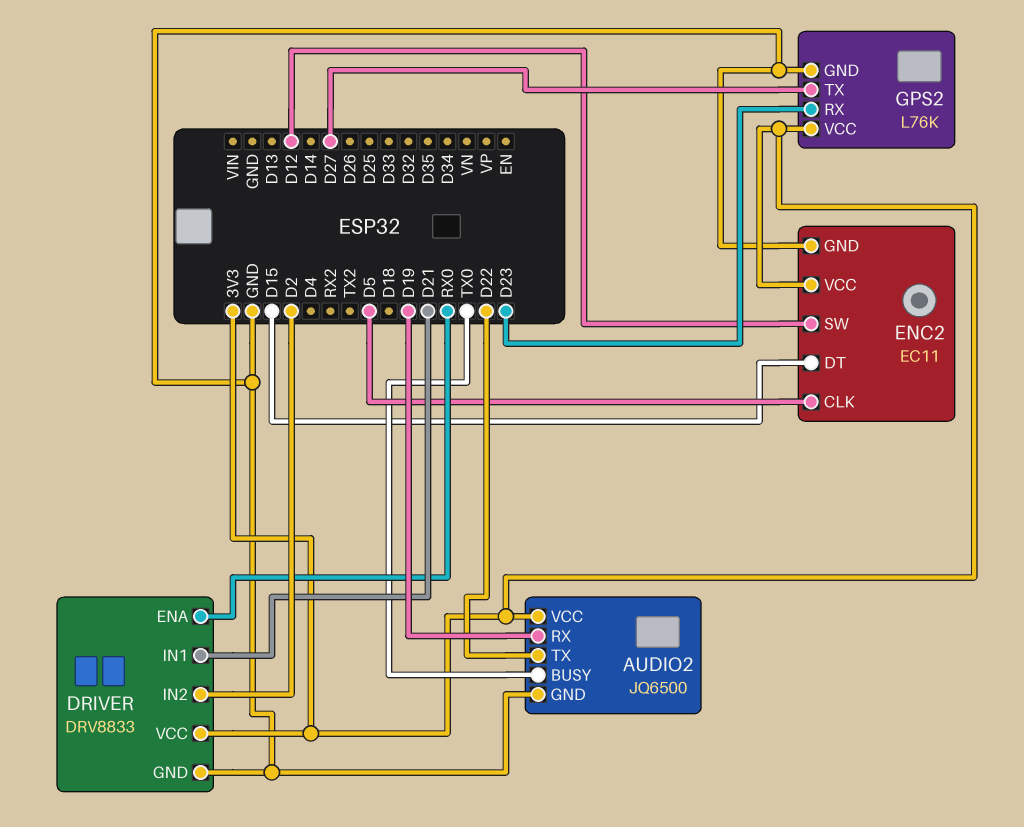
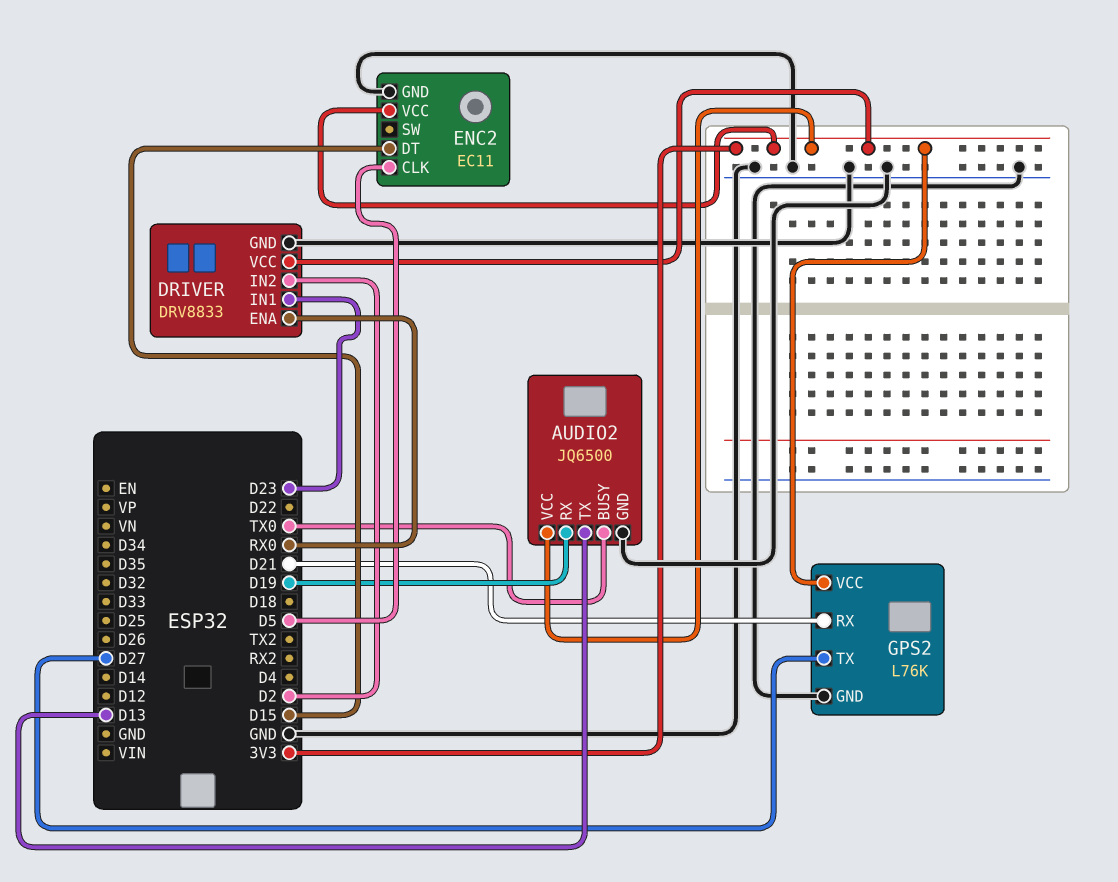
AUDIO2 pin TX: D22 -> D13
DRIVER pin IN1: D21 -> D23
ENC2 pin SW: D12 -> none
GPS2 pin RX: D23 -> D21

